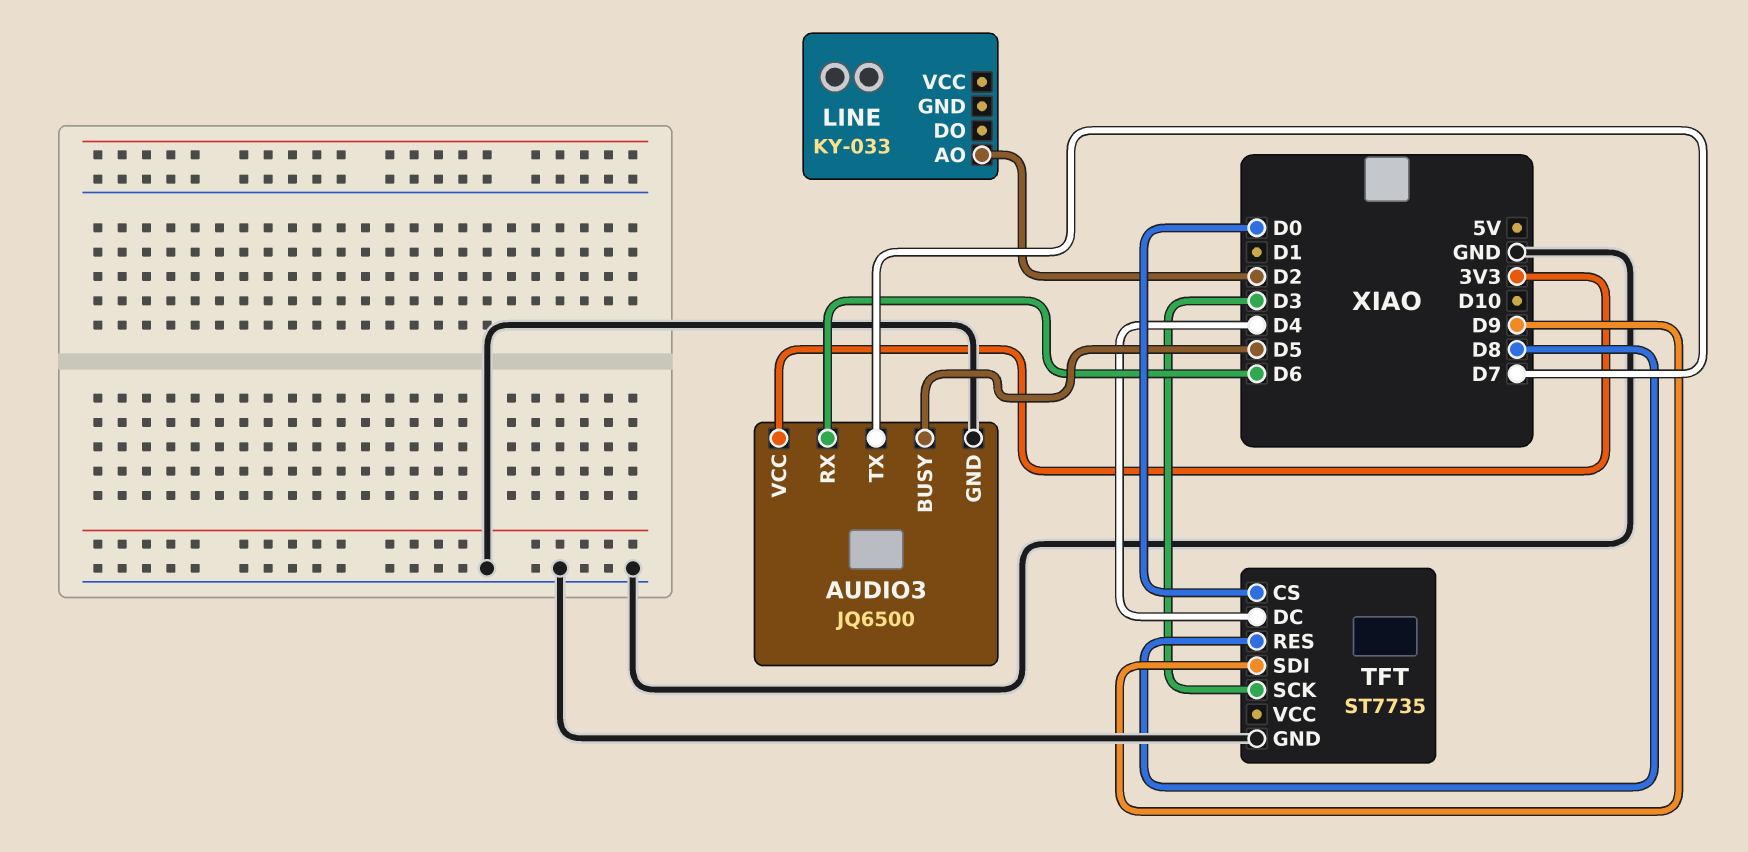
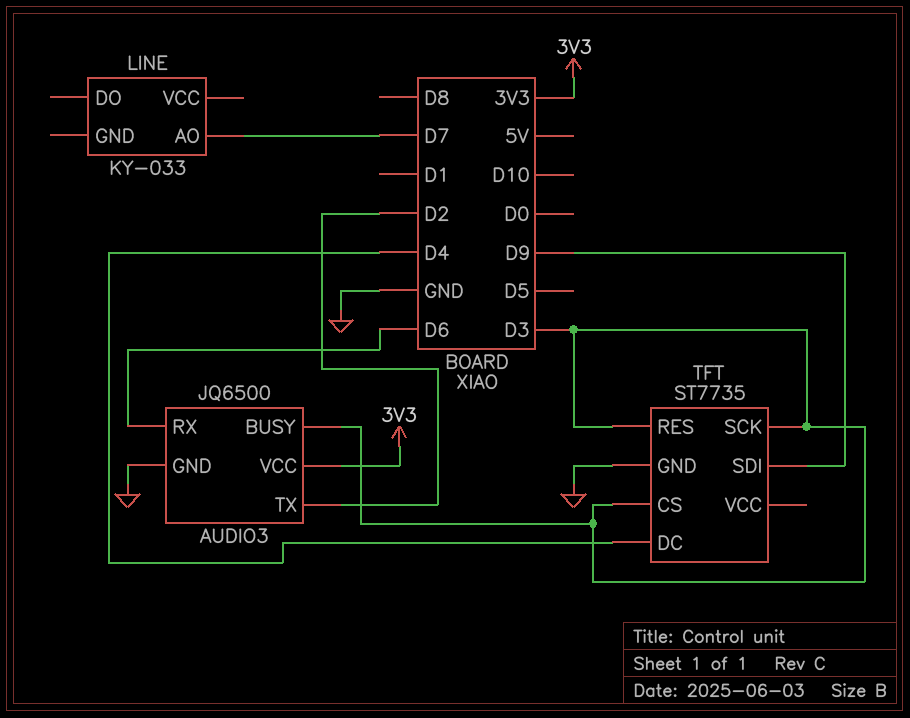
AUDIO3 pin BUSY: D5 -> D3
AUDIO3 pin TX: D7 -> D2
LINE pin AO: D2 -> D7
TFT pin CS: D0 -> D3
TFT pin RES: D8 -> D3

